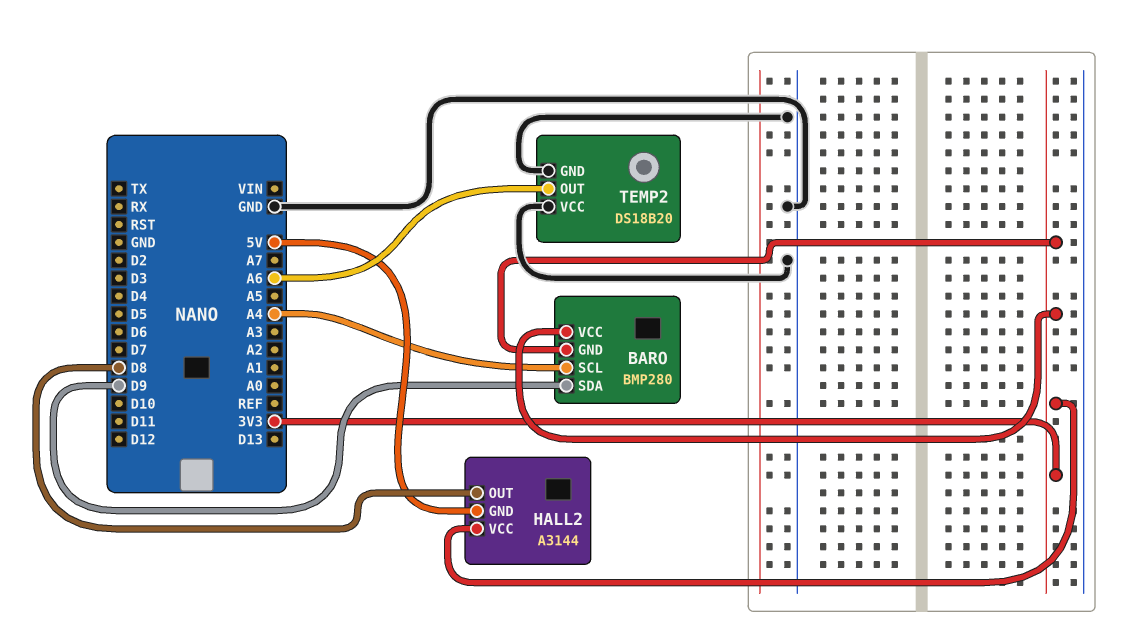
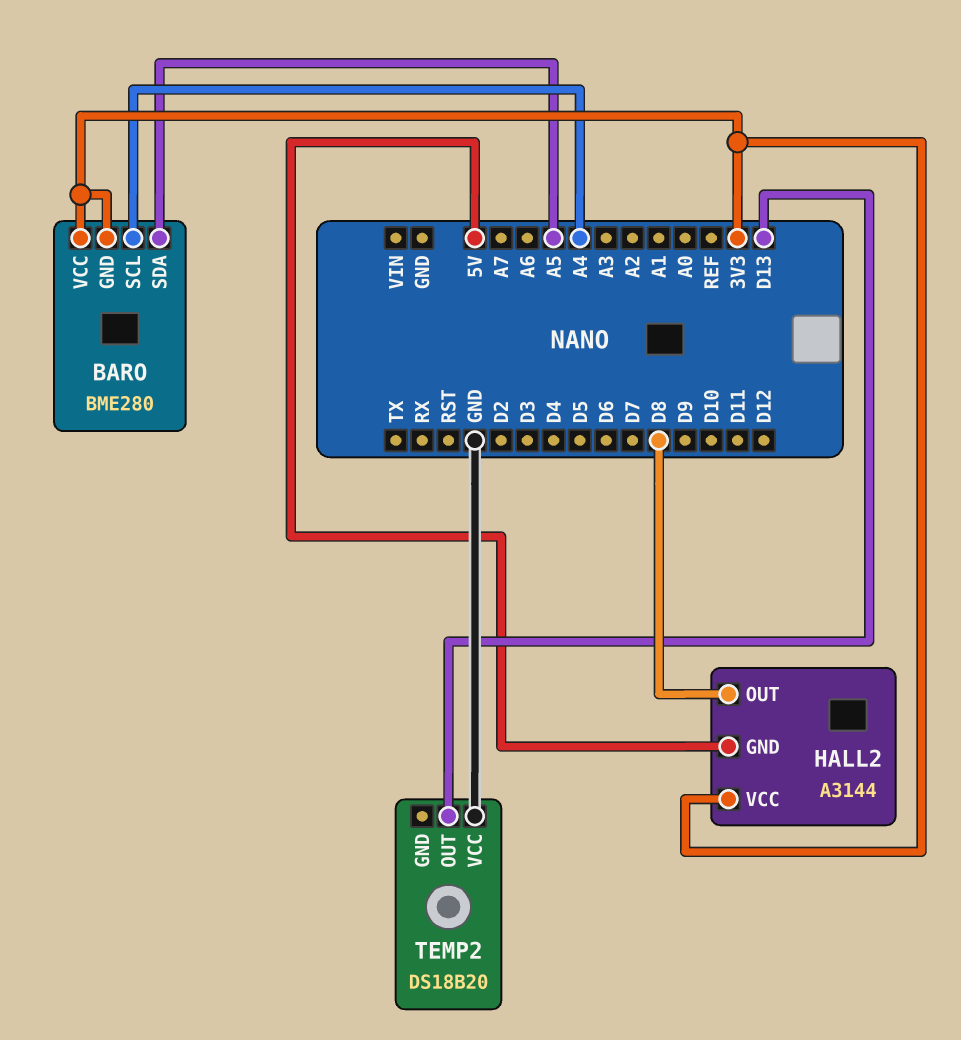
BARO: BMP280 -> BME280
BARO pin SDA: D9 -> A5
TEMP2 pin GND: GND -> none
TEMP2 pin OUT: A6 -> D13

